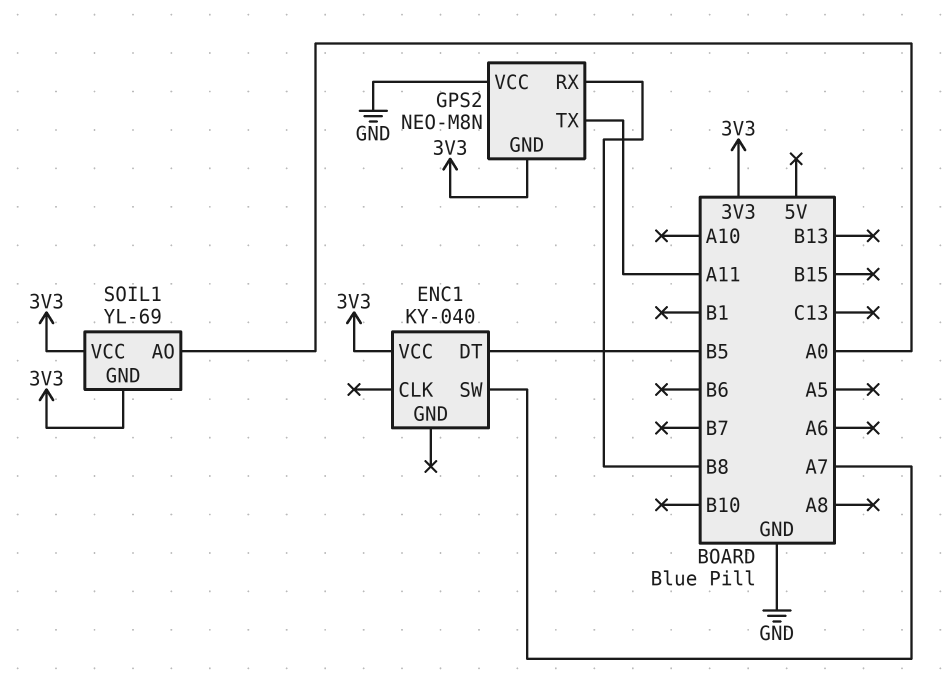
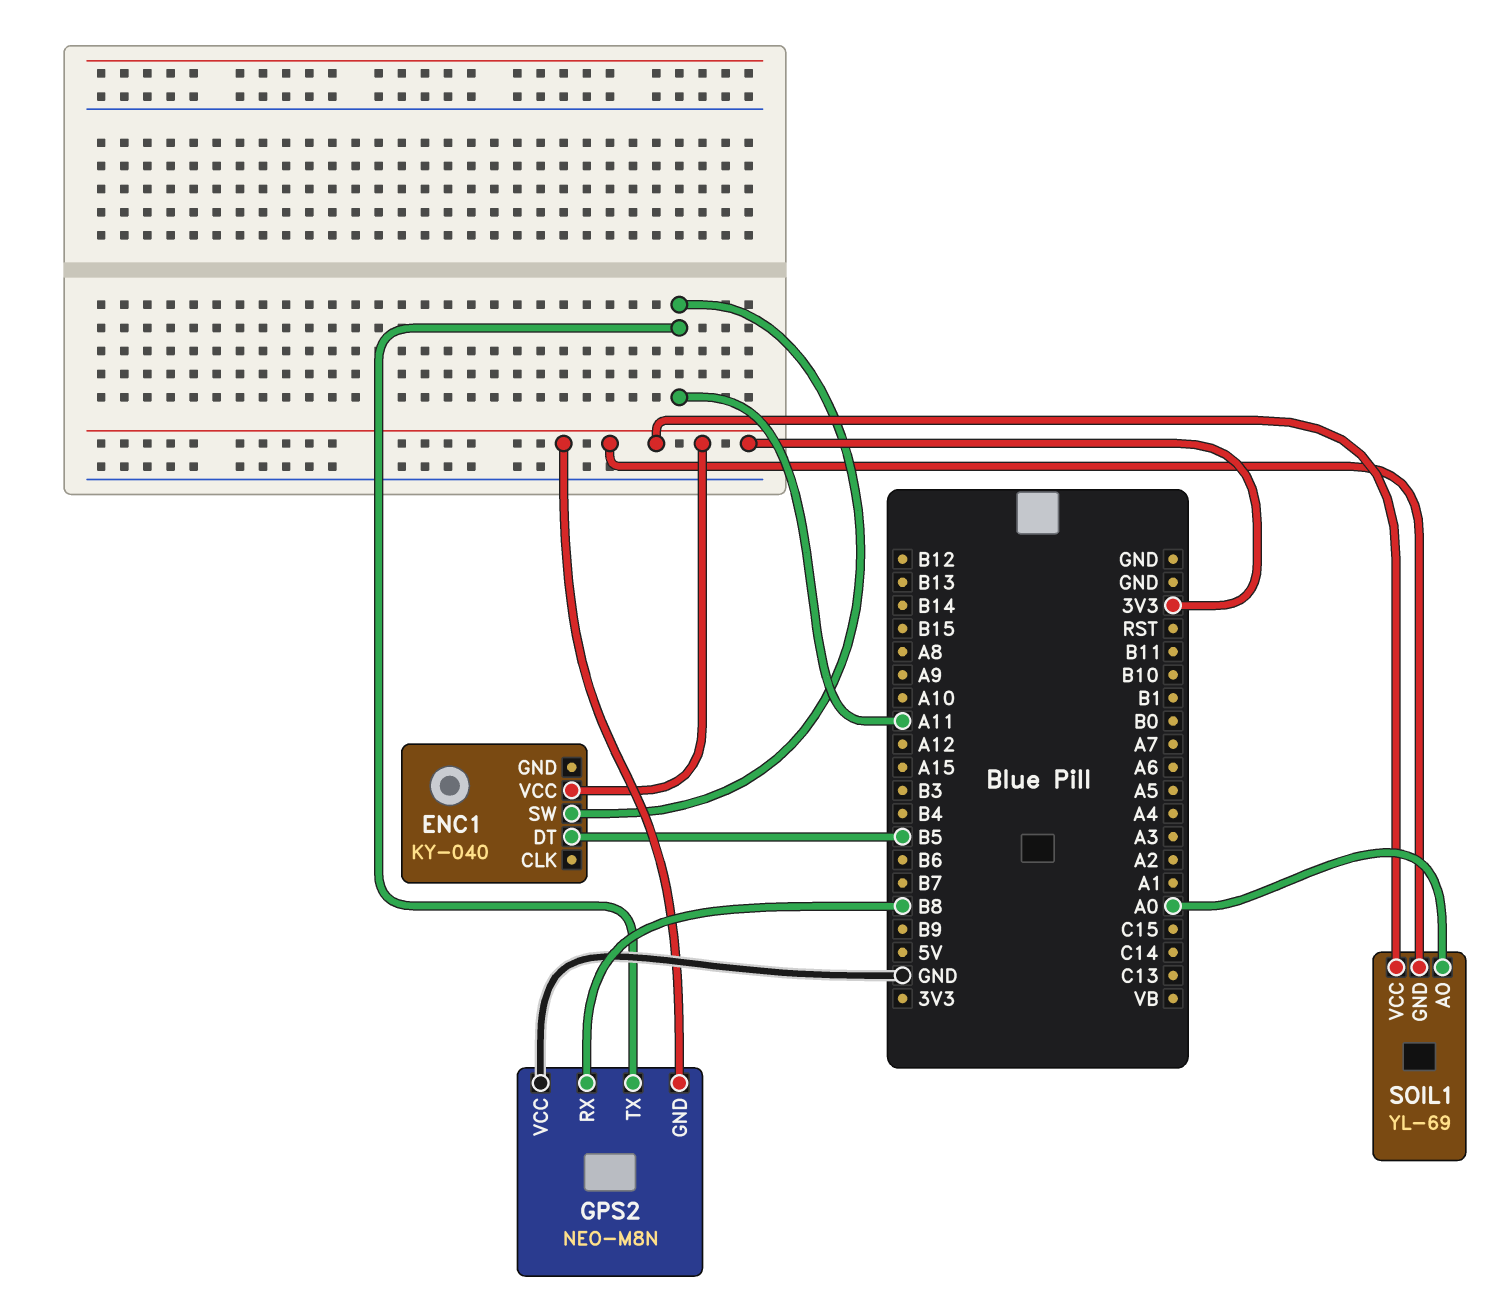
ENC1 pin SW: A7 -> A11

